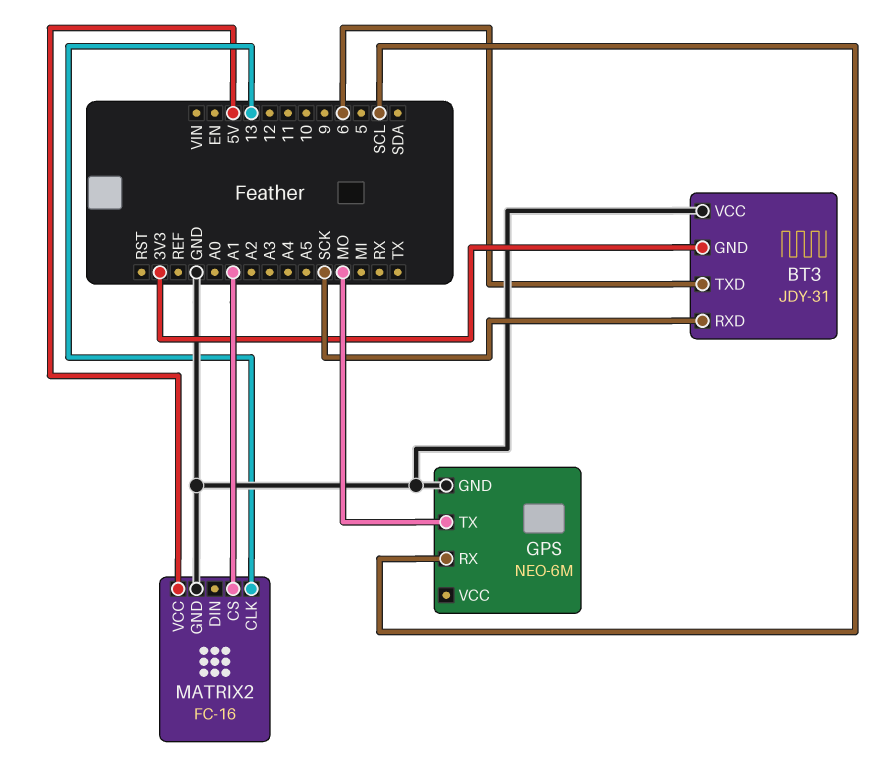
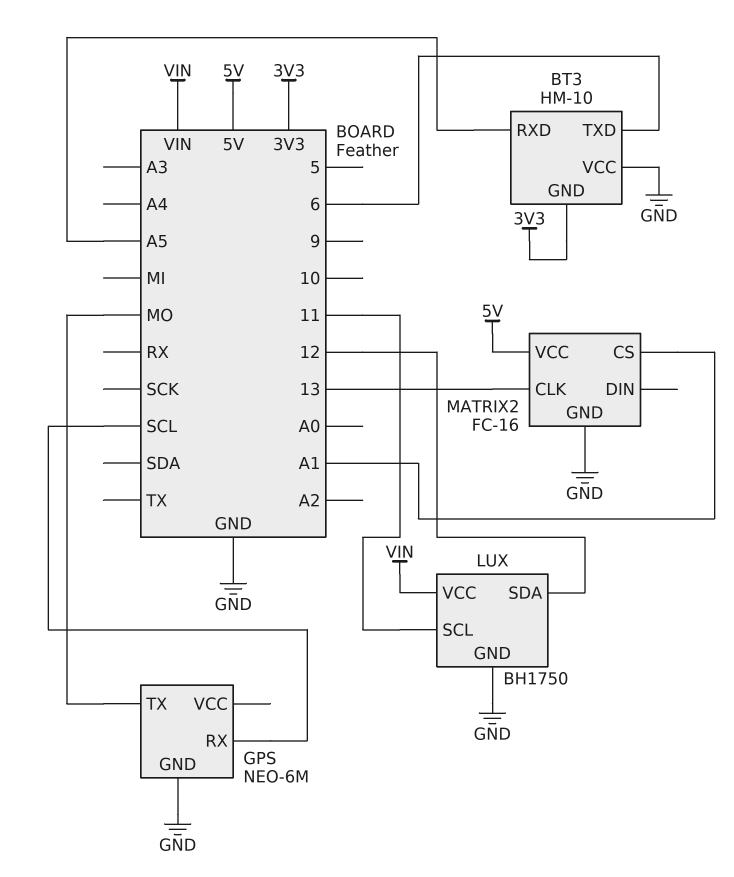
BT3: JDY-31 -> HM-10
BT3 pin RXD: SCK -> A5
LUX: none -> BH1750
LUX pin GND: none -> GND
LUX pin SCL: none -> 11
LUX pin SDA: none -> 12
LUX pin VCC: none -> VIN

